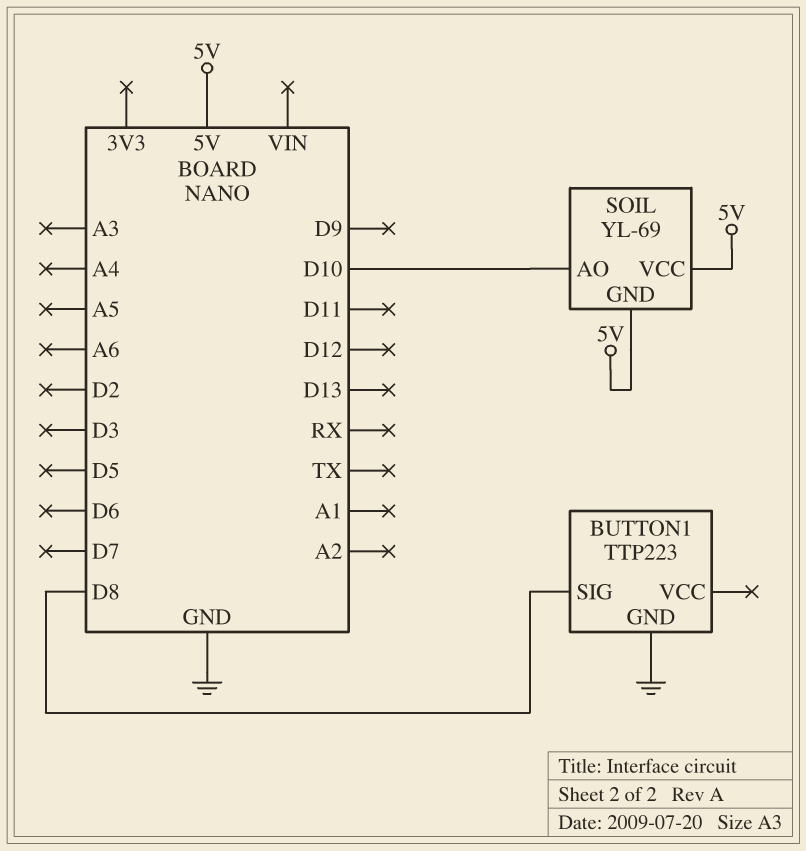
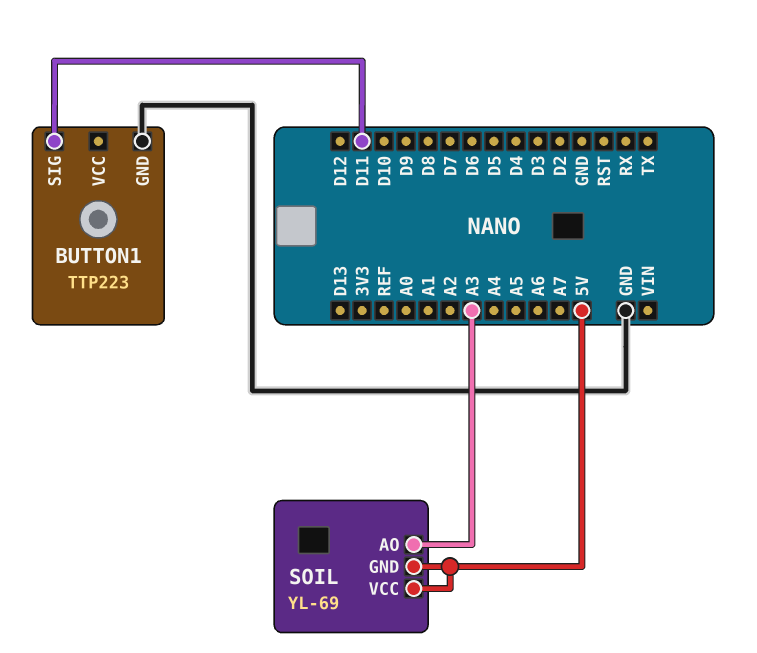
BUTTON1 pin SIG: D8 -> D11
SOIL pin AO: D10 -> A3

